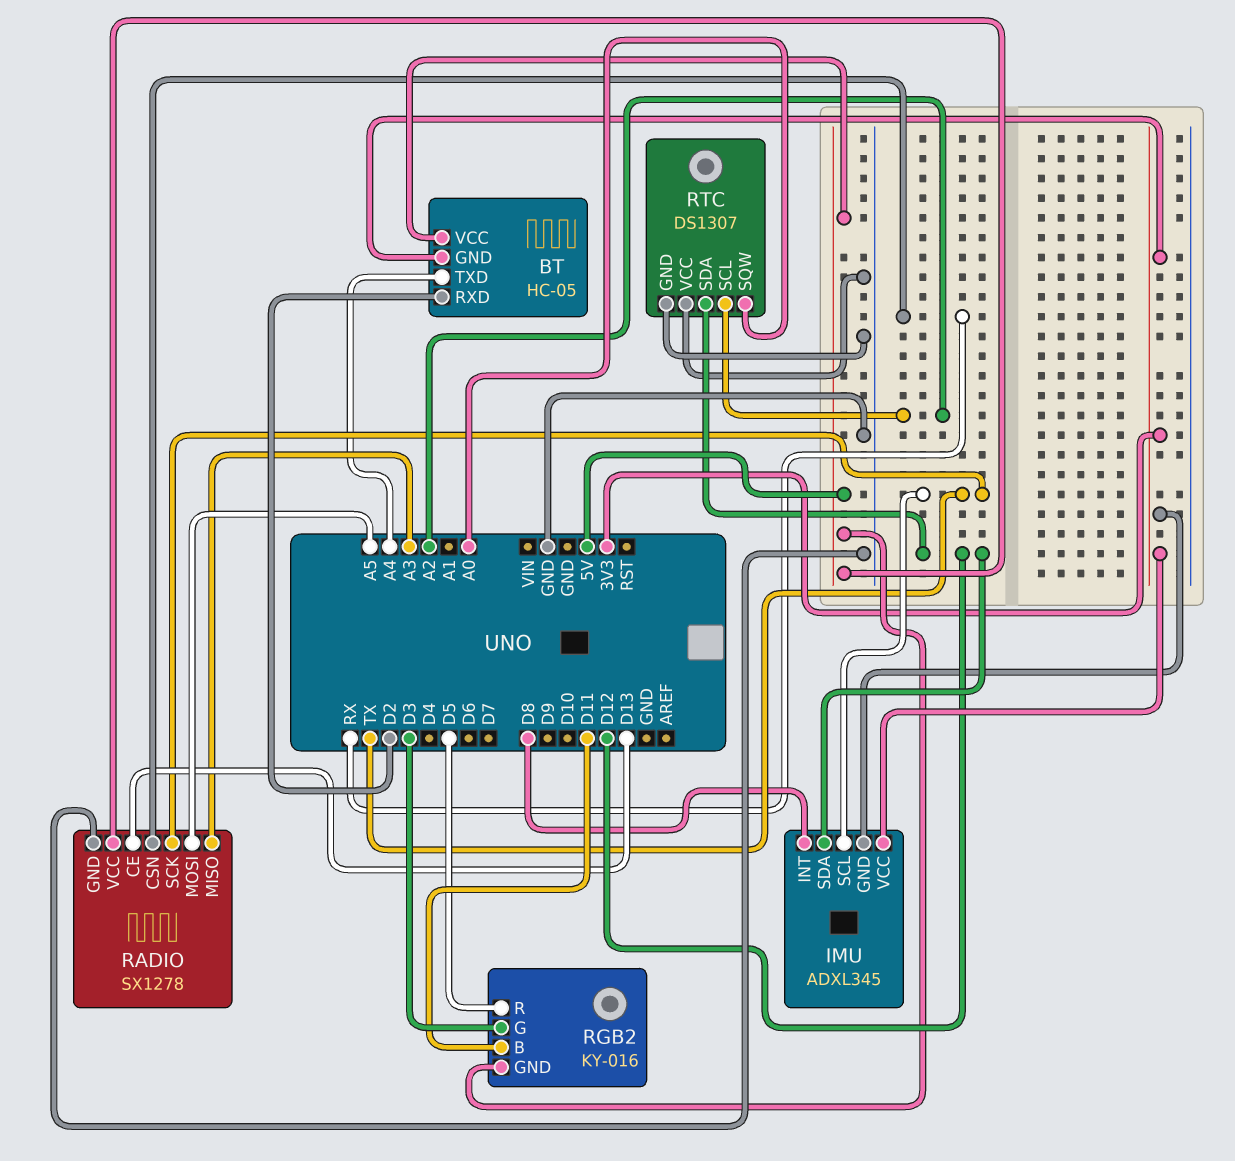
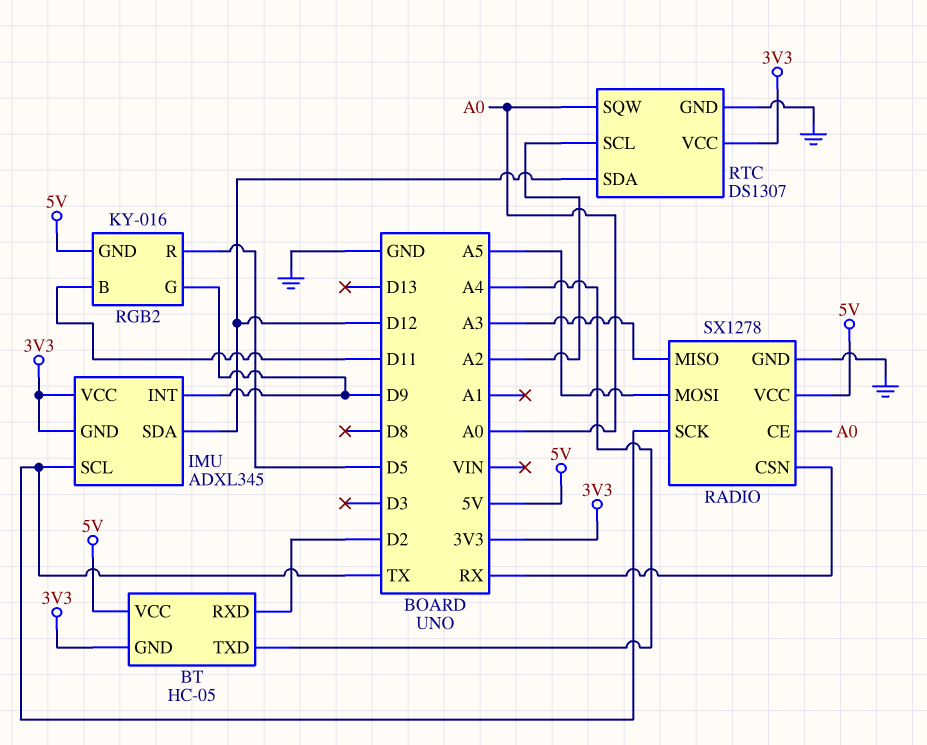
IMU pin INT: D8 -> D9
RADIO pin CE: D13 -> A0
RGB2 pin G: D3 -> D9
RTC pin VCC: GND -> 3V3

